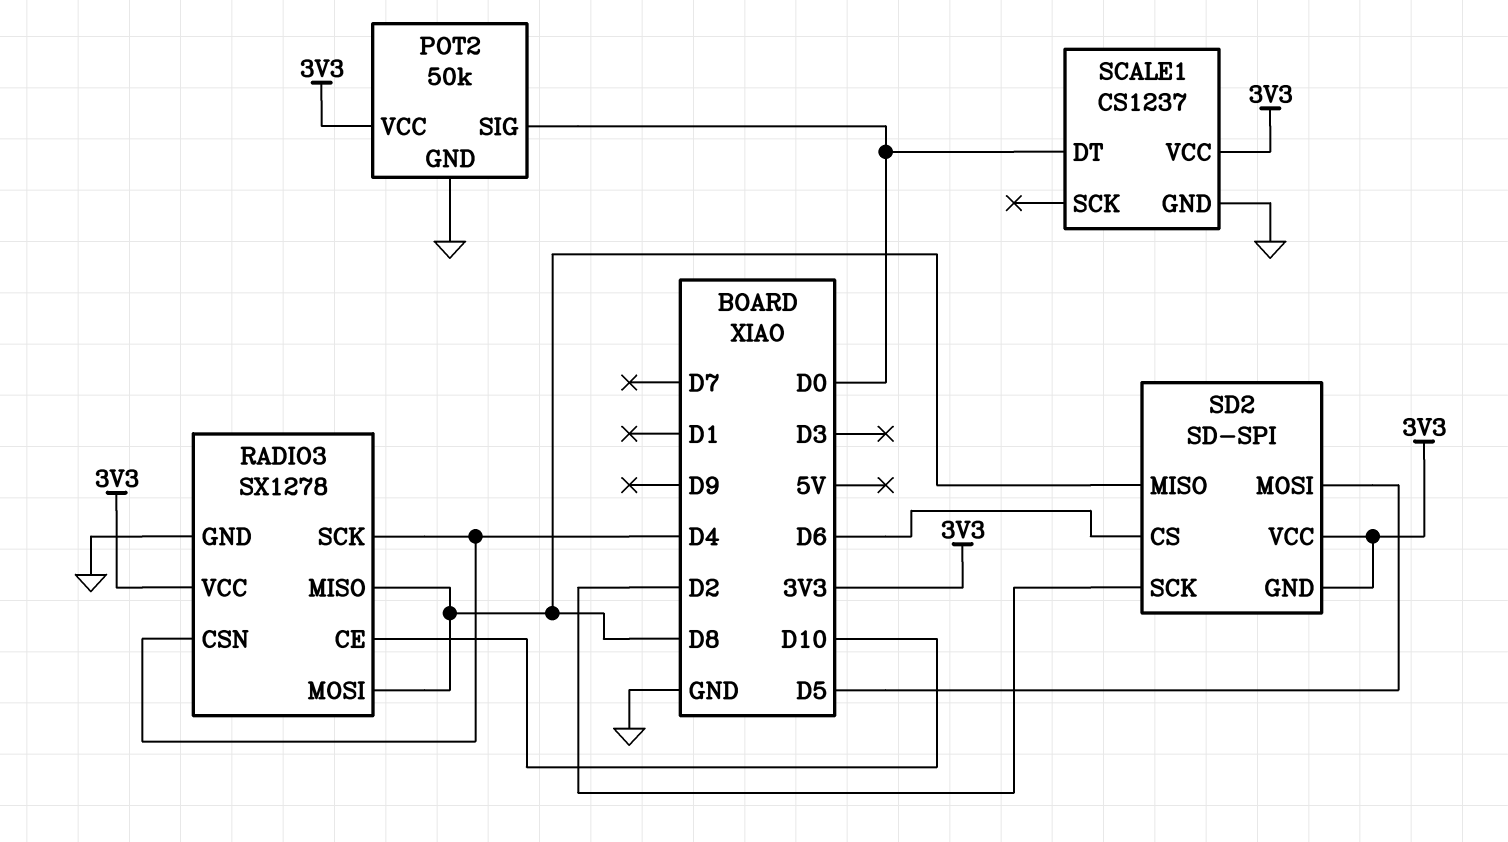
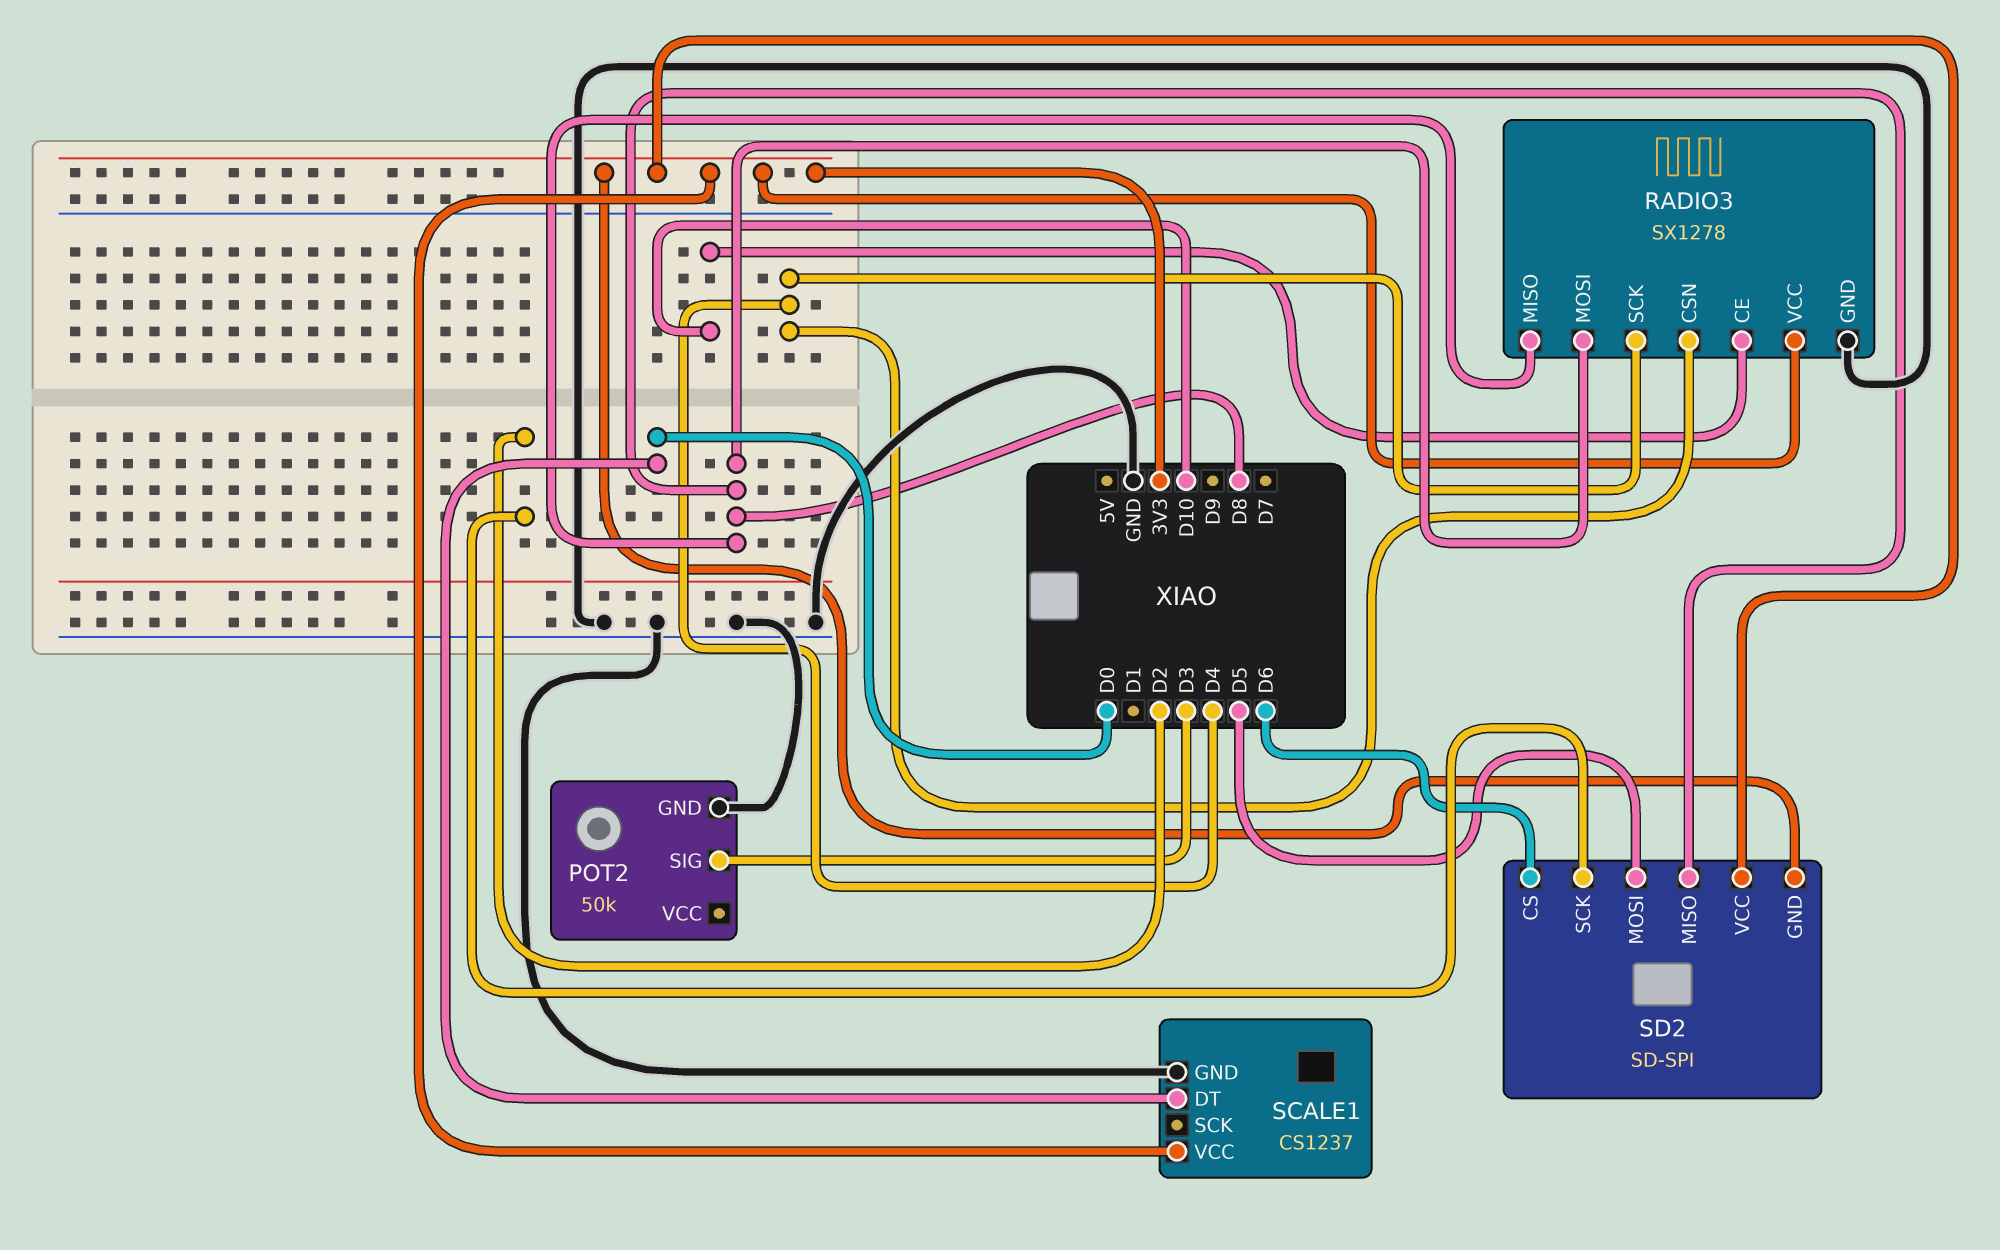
POT2 pin SIG: D0 -> D3
POT2 pin VCC: 3V3 -> none

